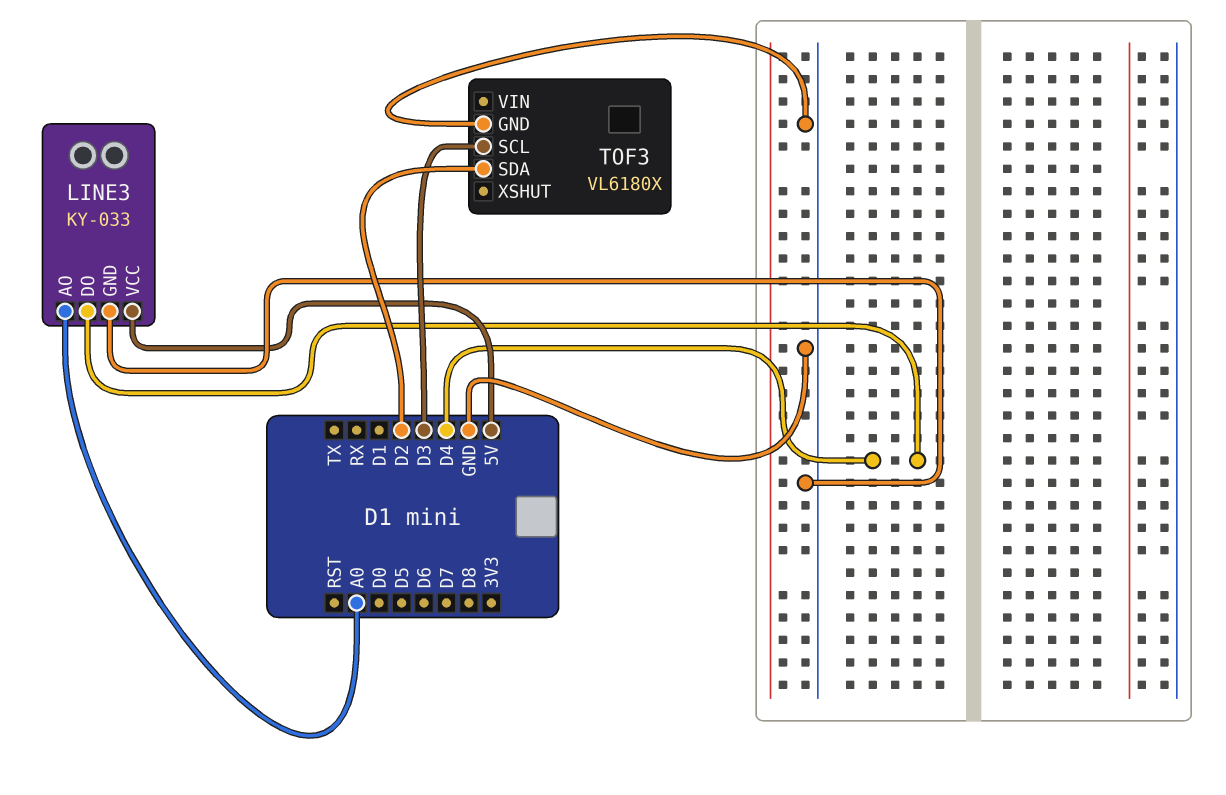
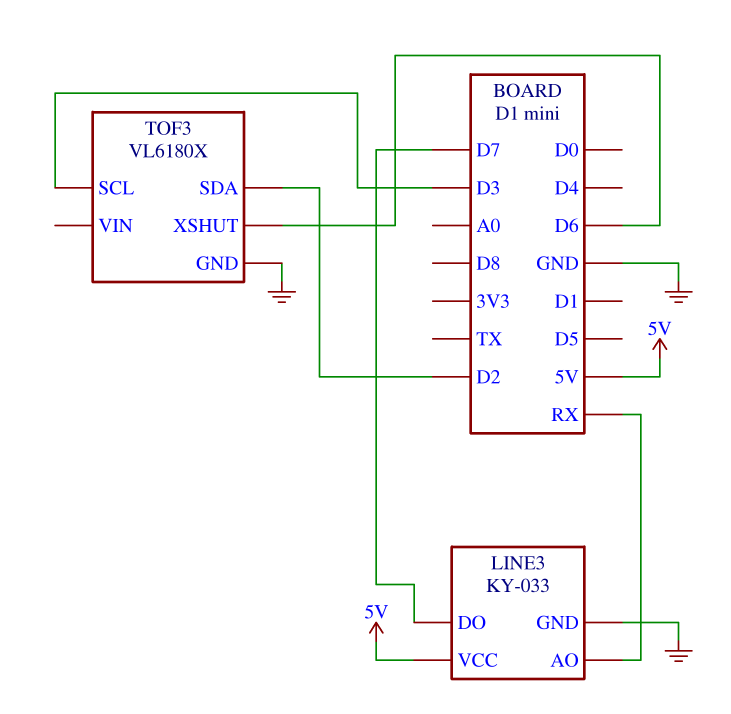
LINE3 pin AO: A0 -> RX
LINE3 pin DO: D4 -> D7
TOF3 pin XSHUT: none -> D6

